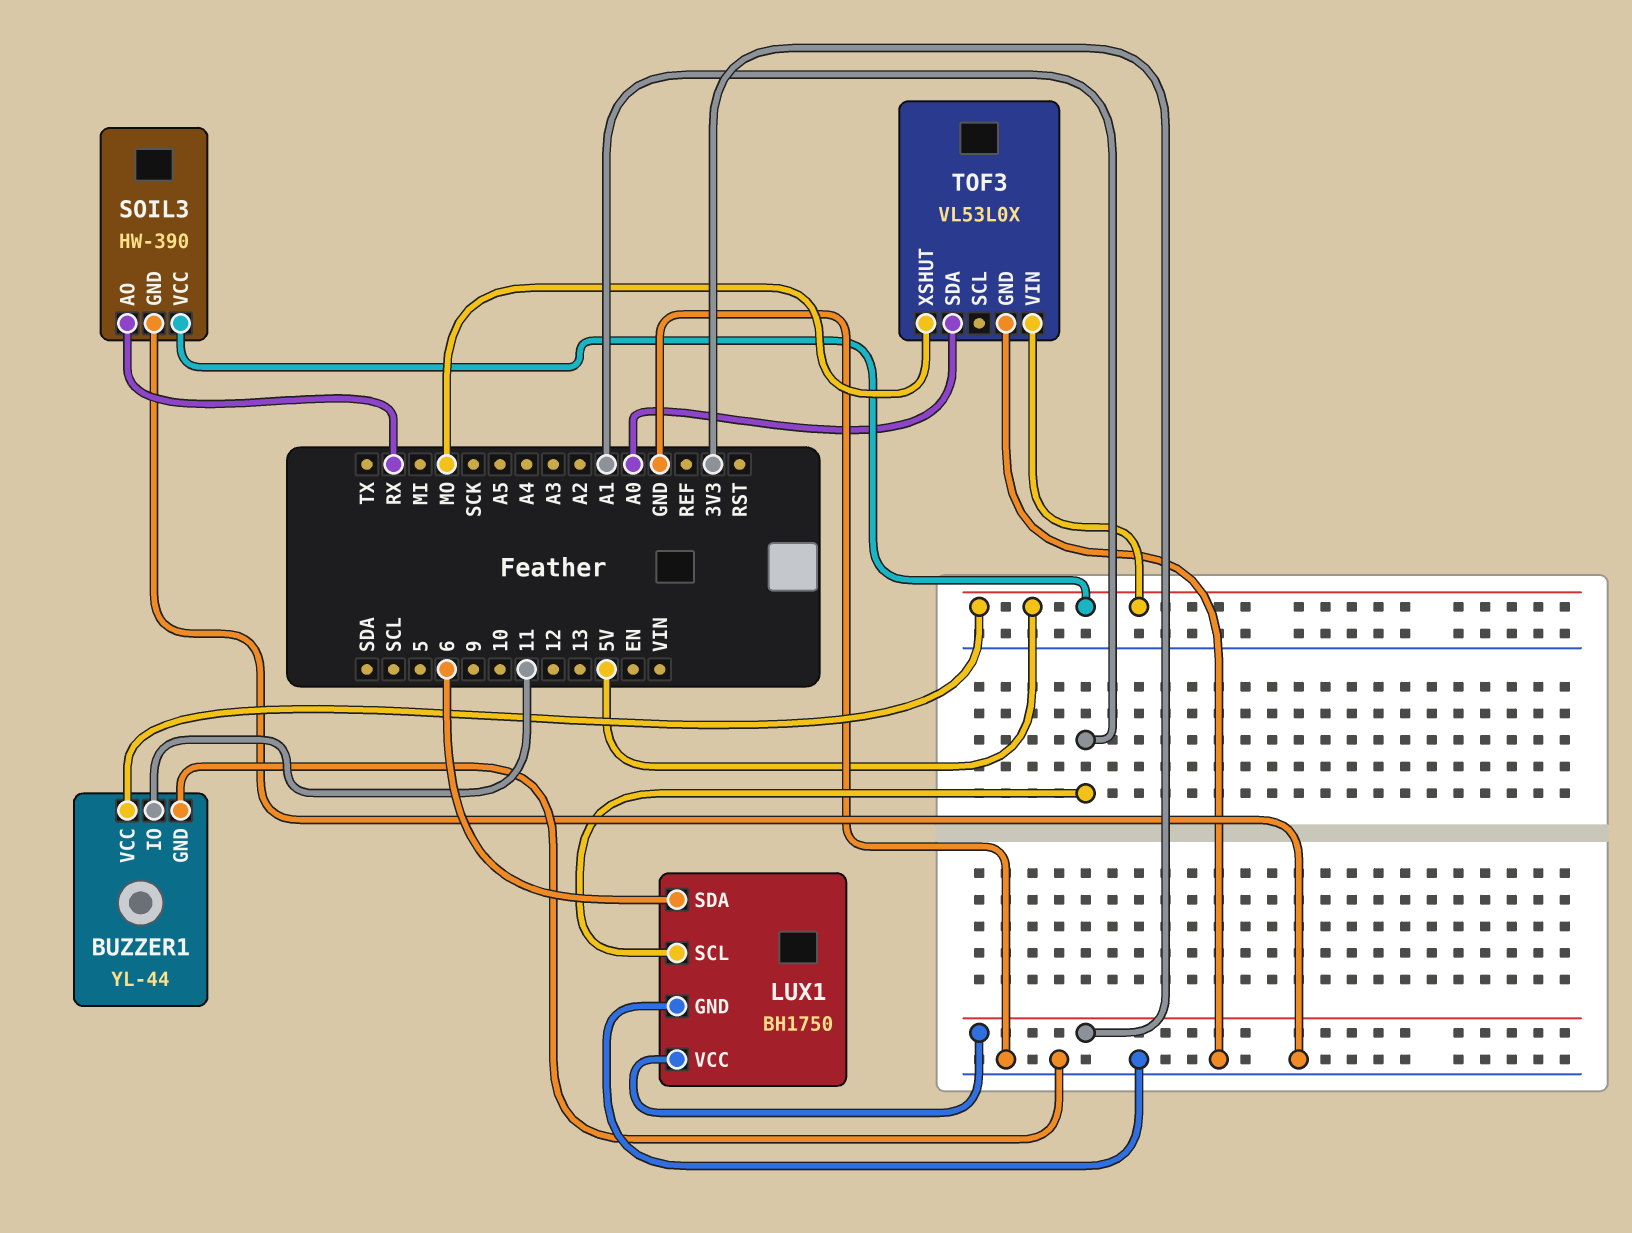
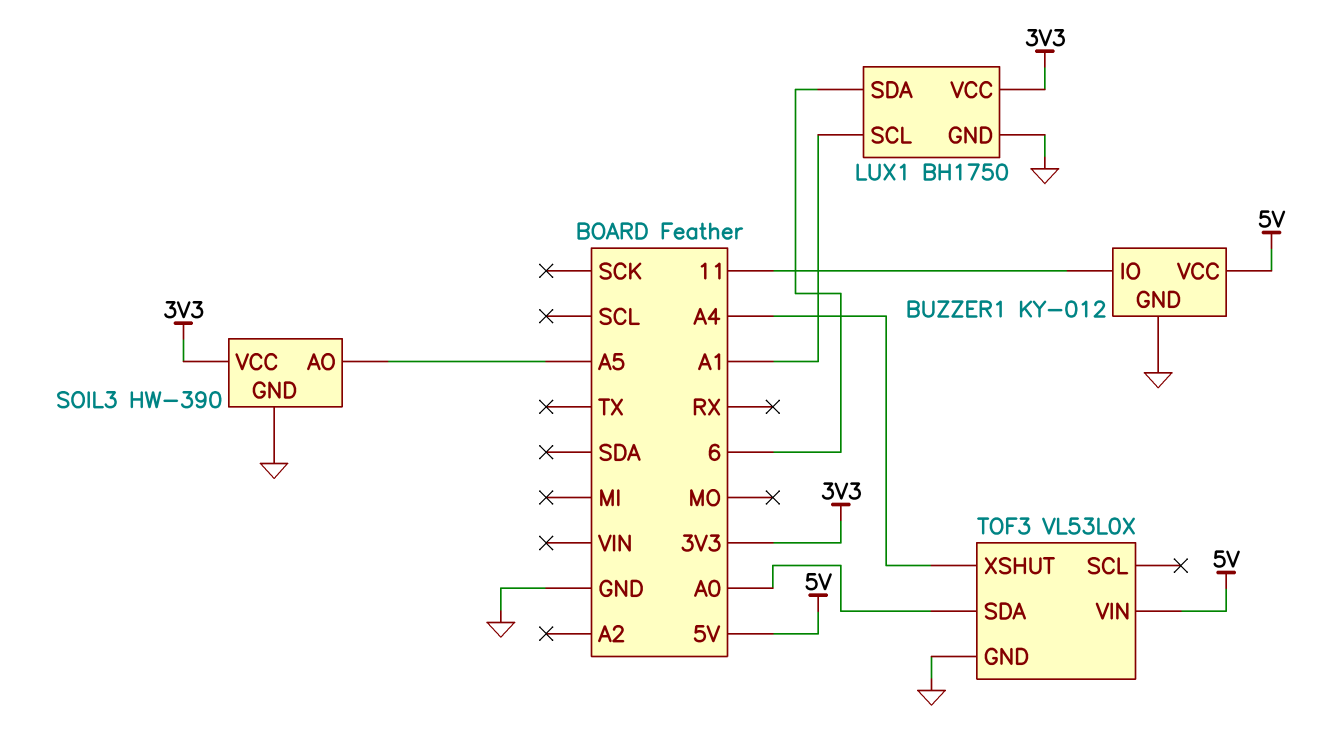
BUZZER1: YL-44 -> KY-012
SOIL3 pin AO: RX -> A5
SOIL3 pin VCC: 5V -> 3V3
TOF3 pin XSHUT: MO -> A4

